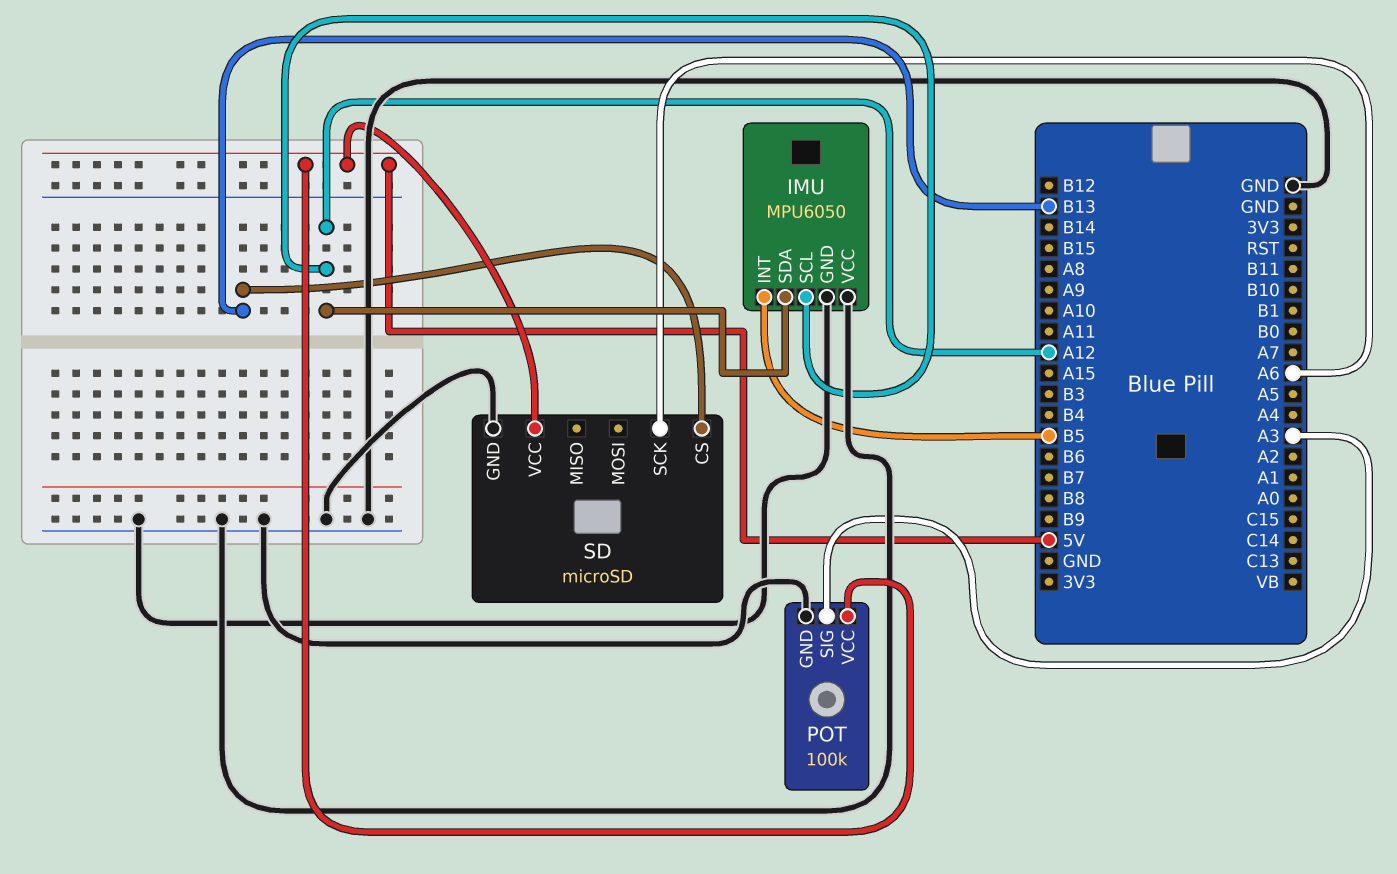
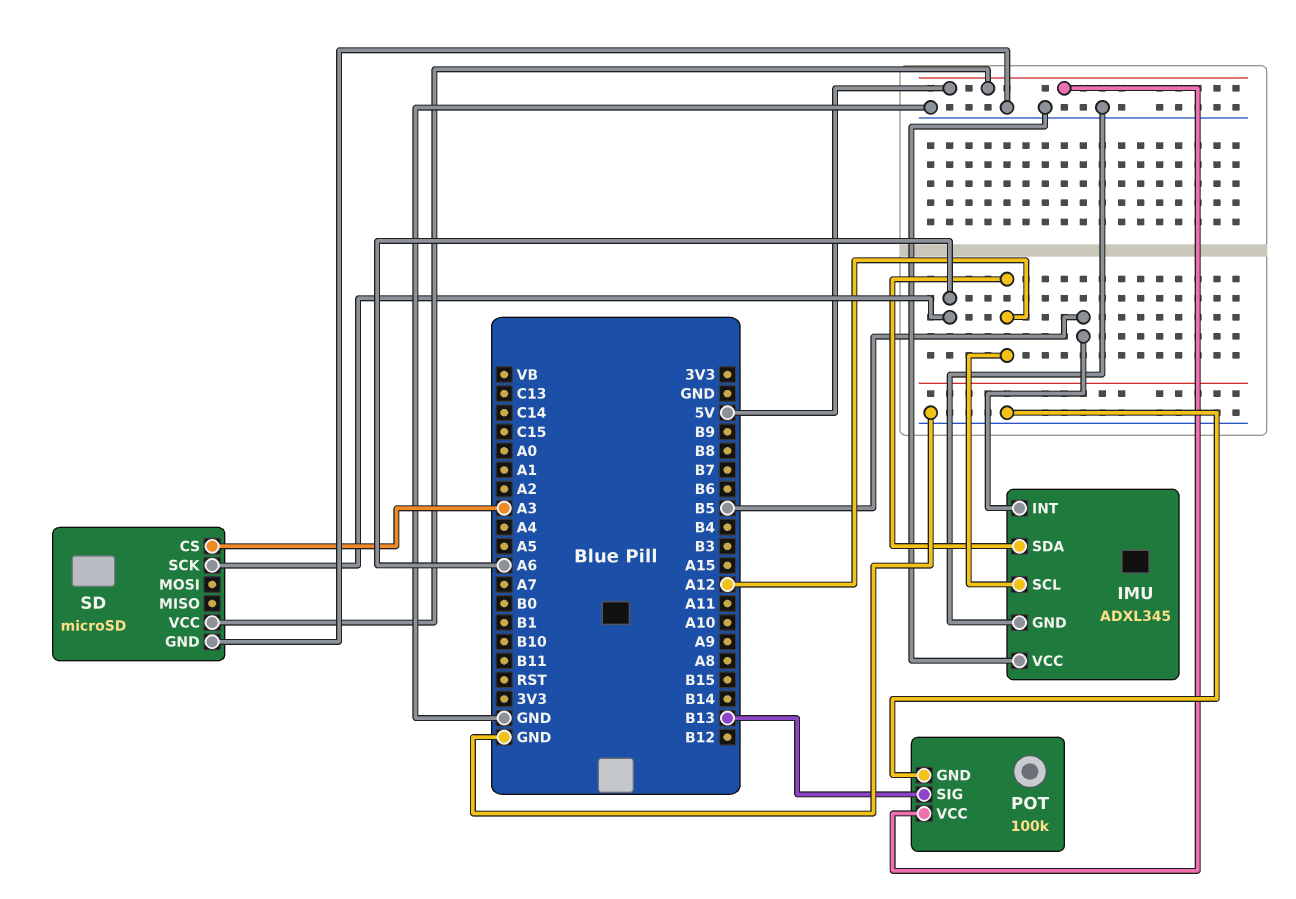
IMU: MPU6050 -> ADXL345
POT pin SIG: A3 -> B13
SD pin CS: B13 -> A3

